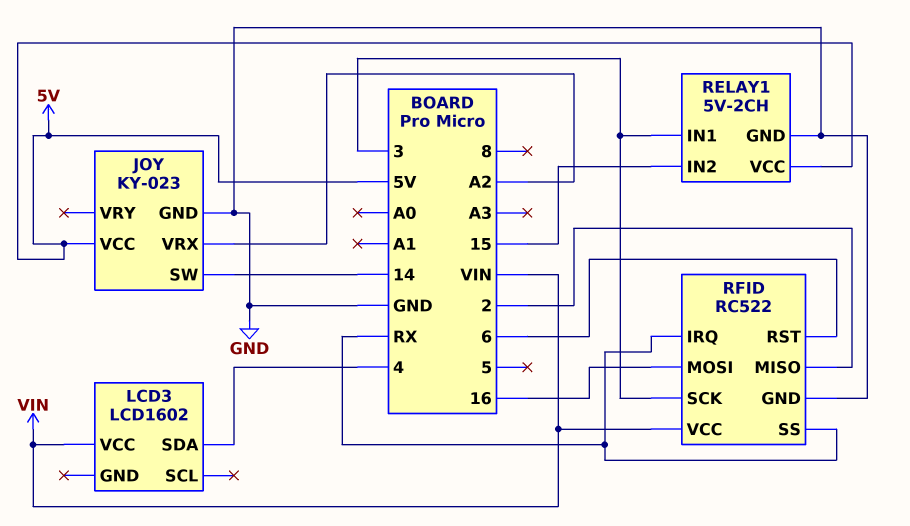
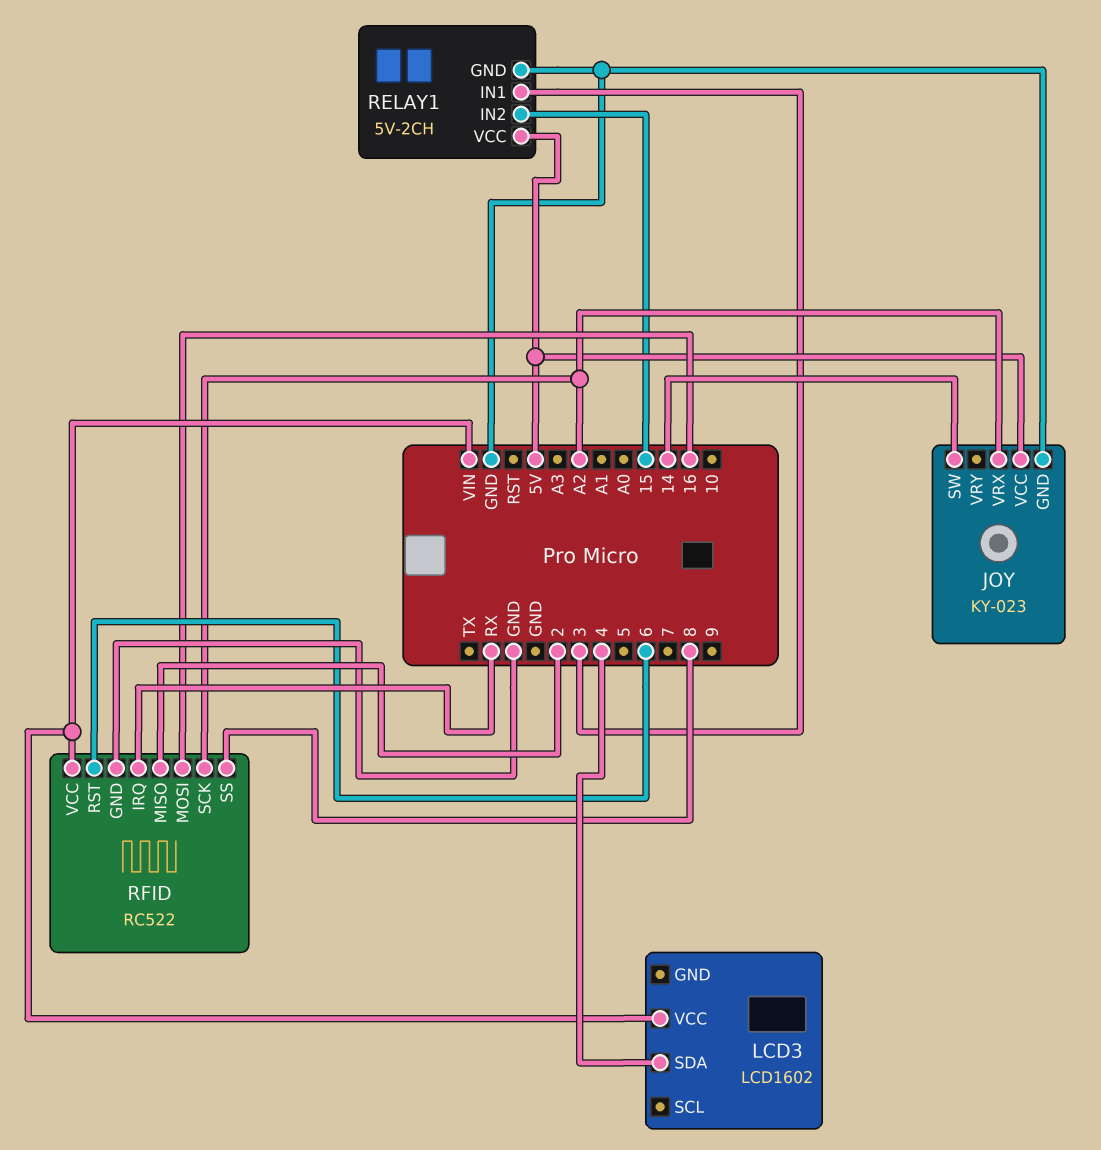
RFID pin SCK: 3 -> A2
RFID pin SS: RX -> 8

